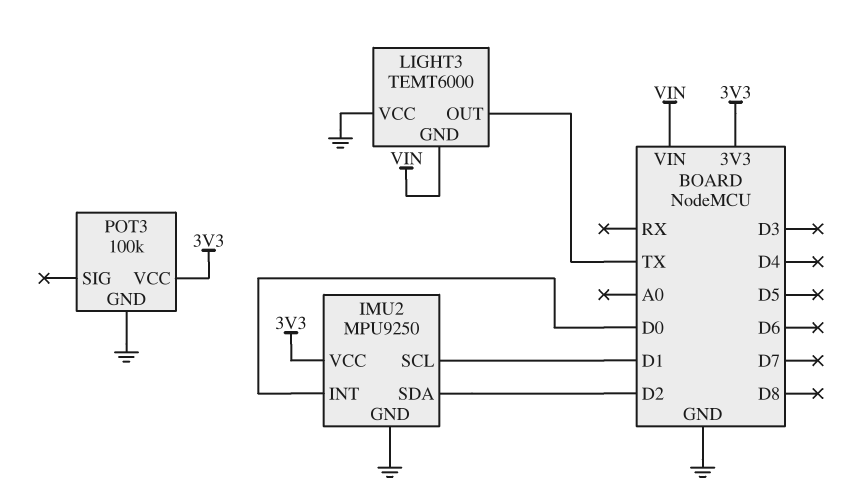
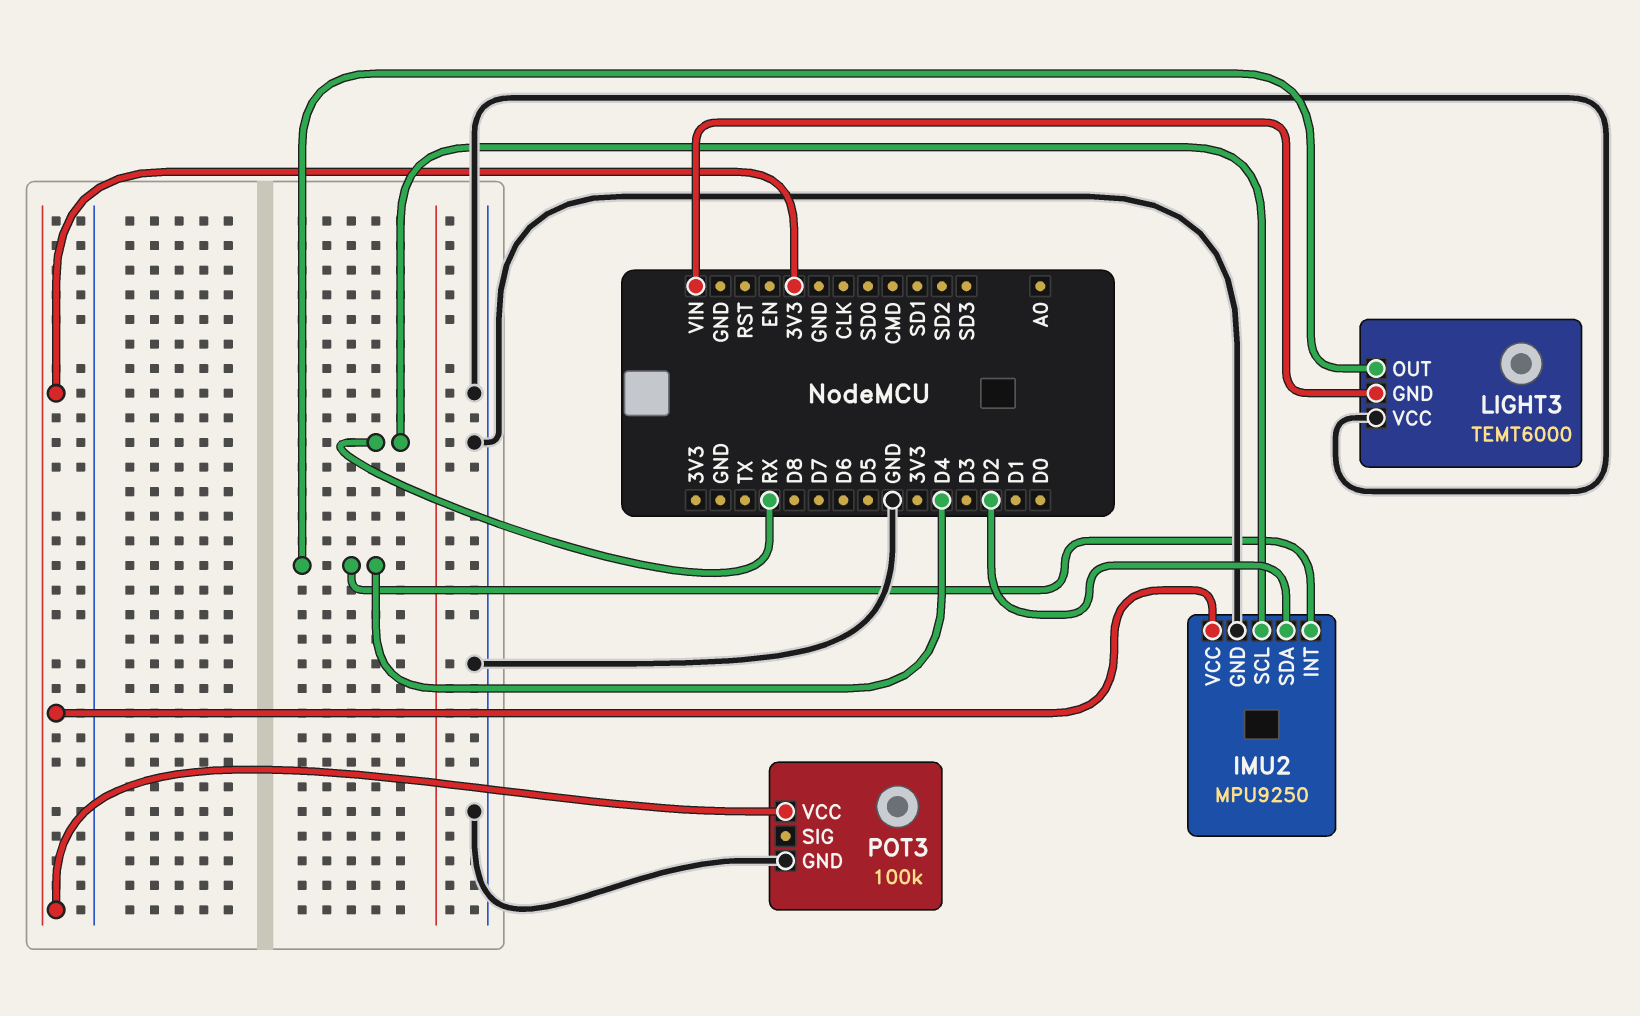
IMU2 pin INT: D0 -> D4
IMU2 pin SCL: D1 -> RX
LIGHT3 pin OUT: TX -> D4

